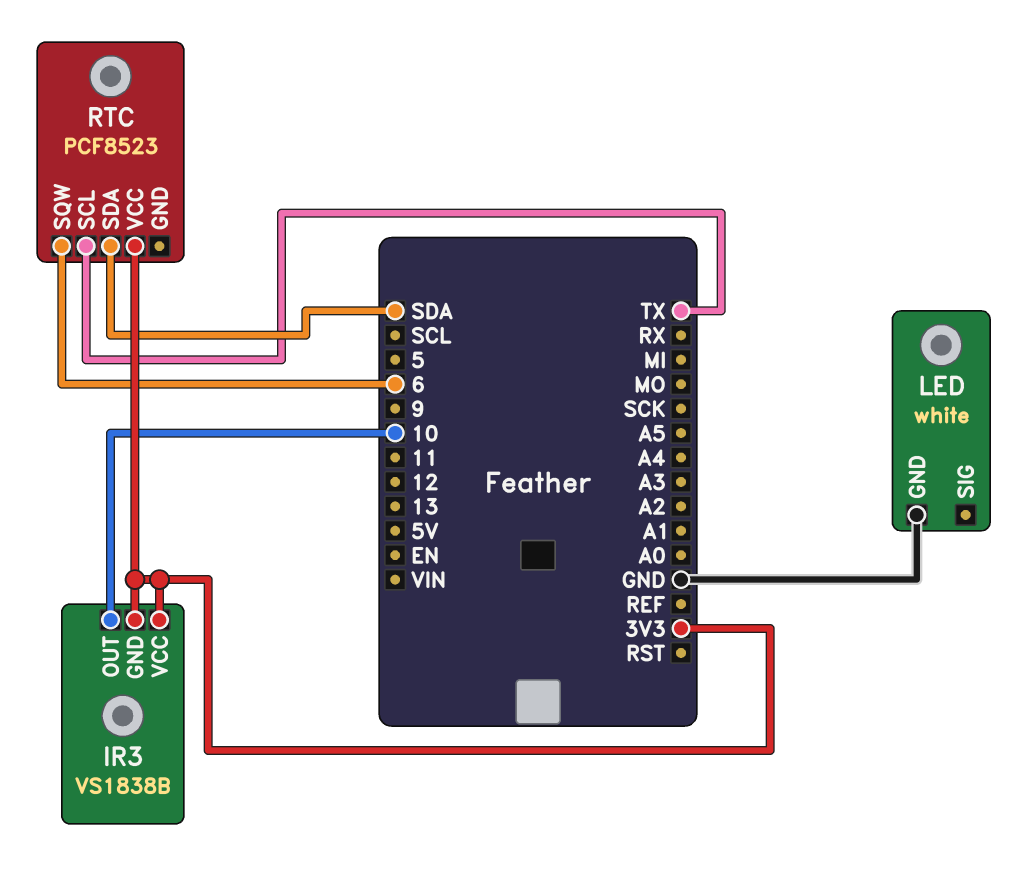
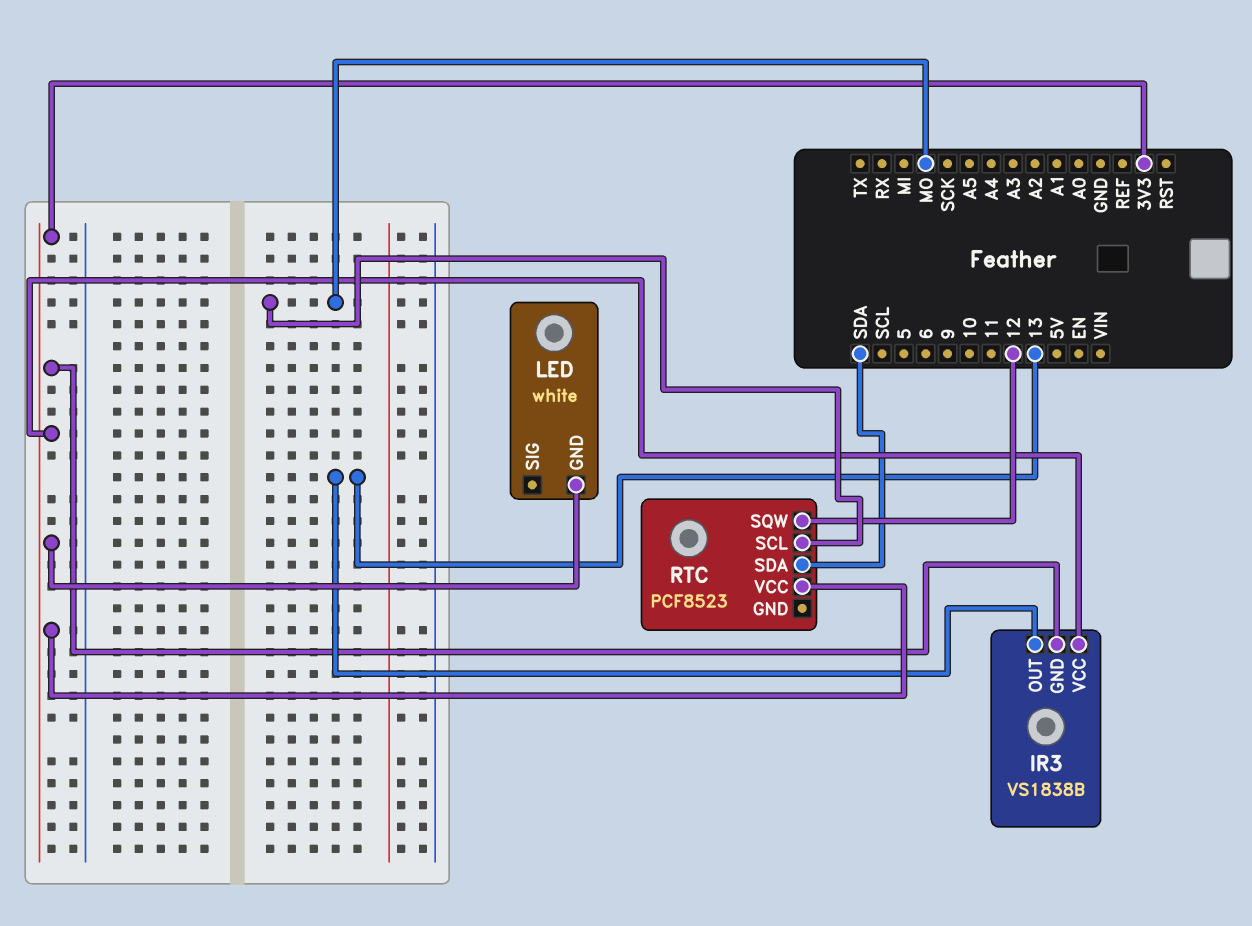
IR3 pin OUT: 10 -> 13
LED pin GND: GND -> 3V3
RTC pin SCL: TX -> MO
RTC pin SQW: 6 -> 12

